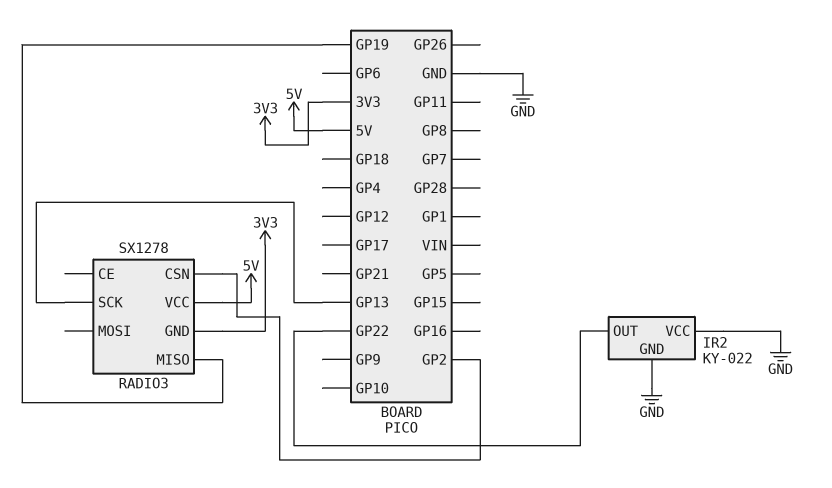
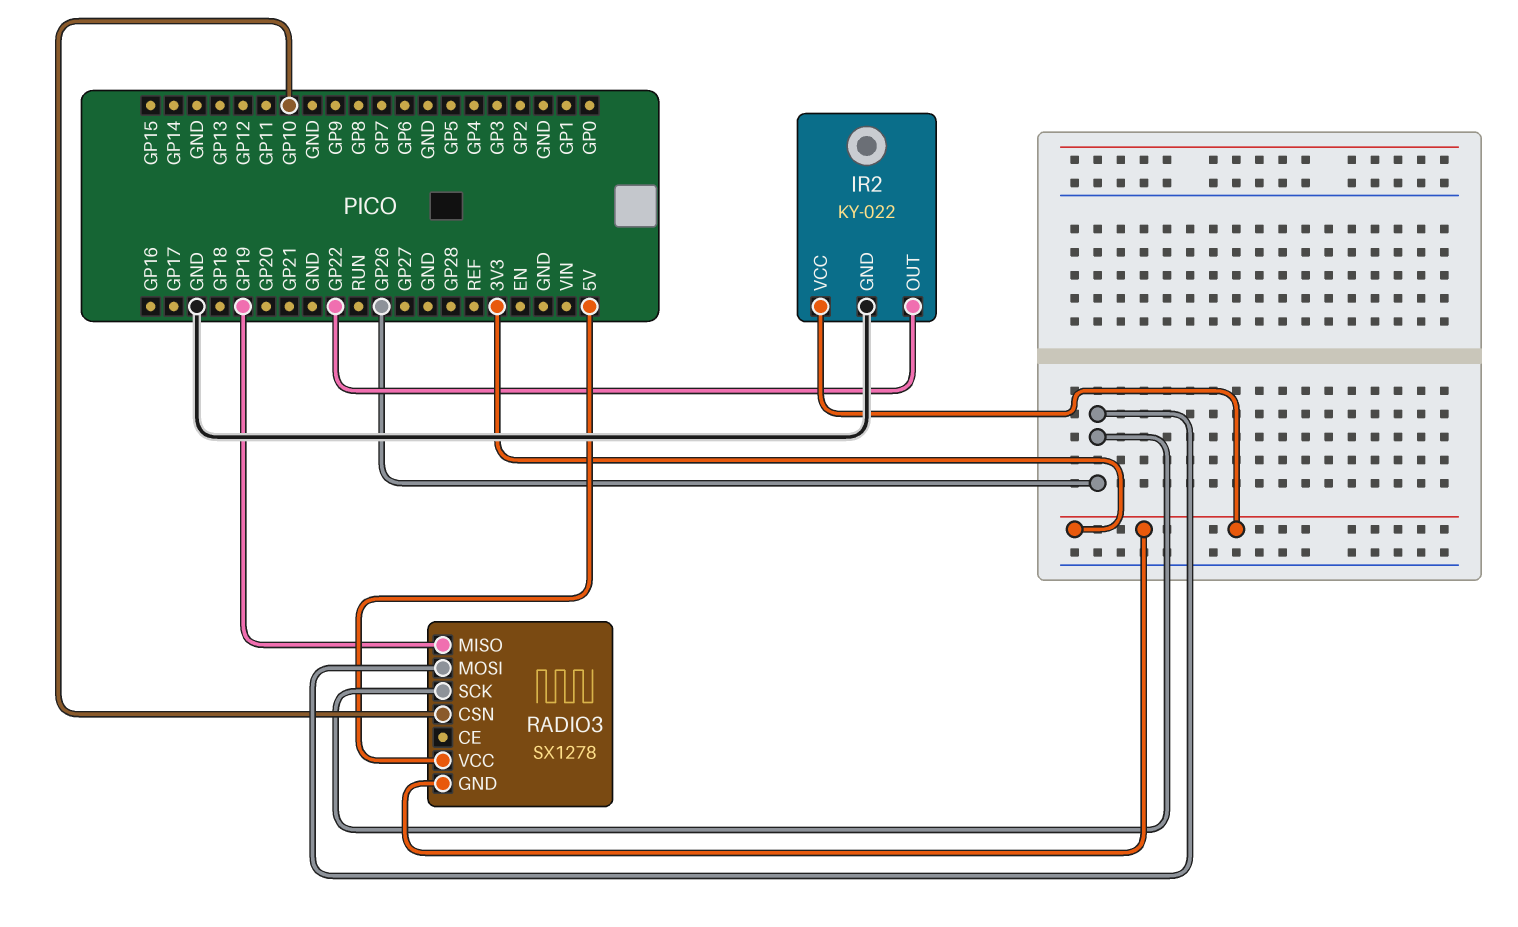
IR2 pin VCC: GND -> 3V3
RADIO3 pin CSN: GP2 -> GP10
RADIO3 pin MOSI: none -> GP26
RADIO3 pin SCK: GP13 -> GP26

